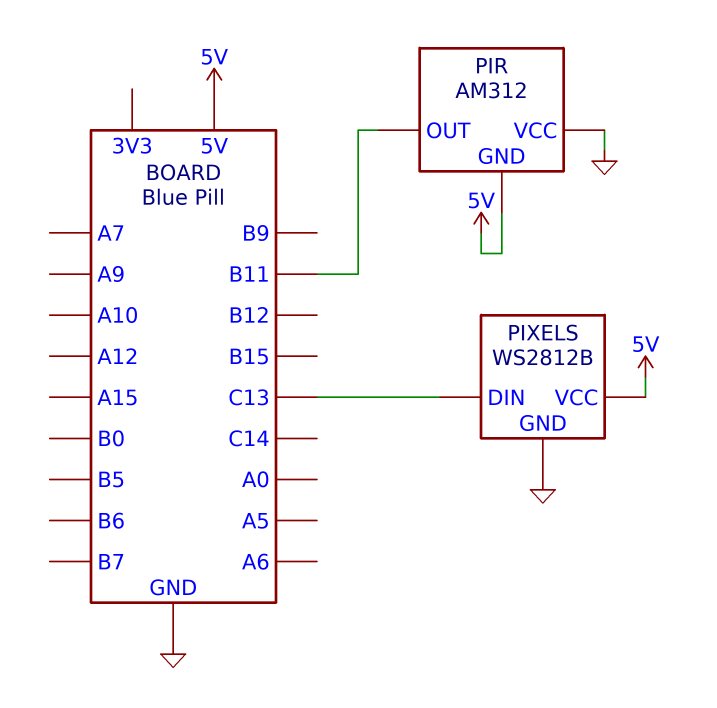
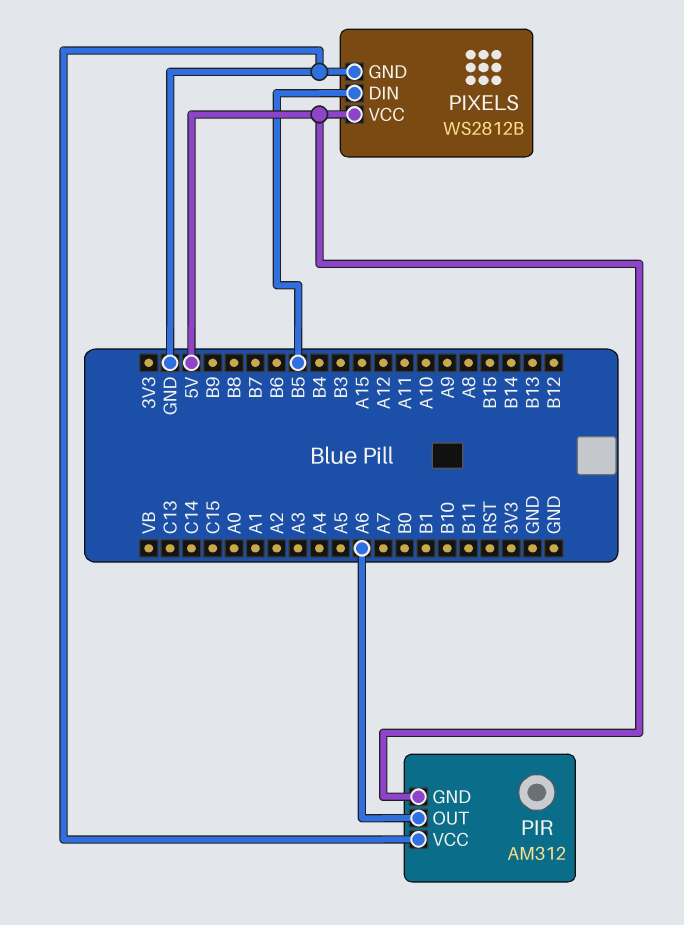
PIR pin OUT: B11 -> A6
PIXELS pin DIN: C13 -> B5

